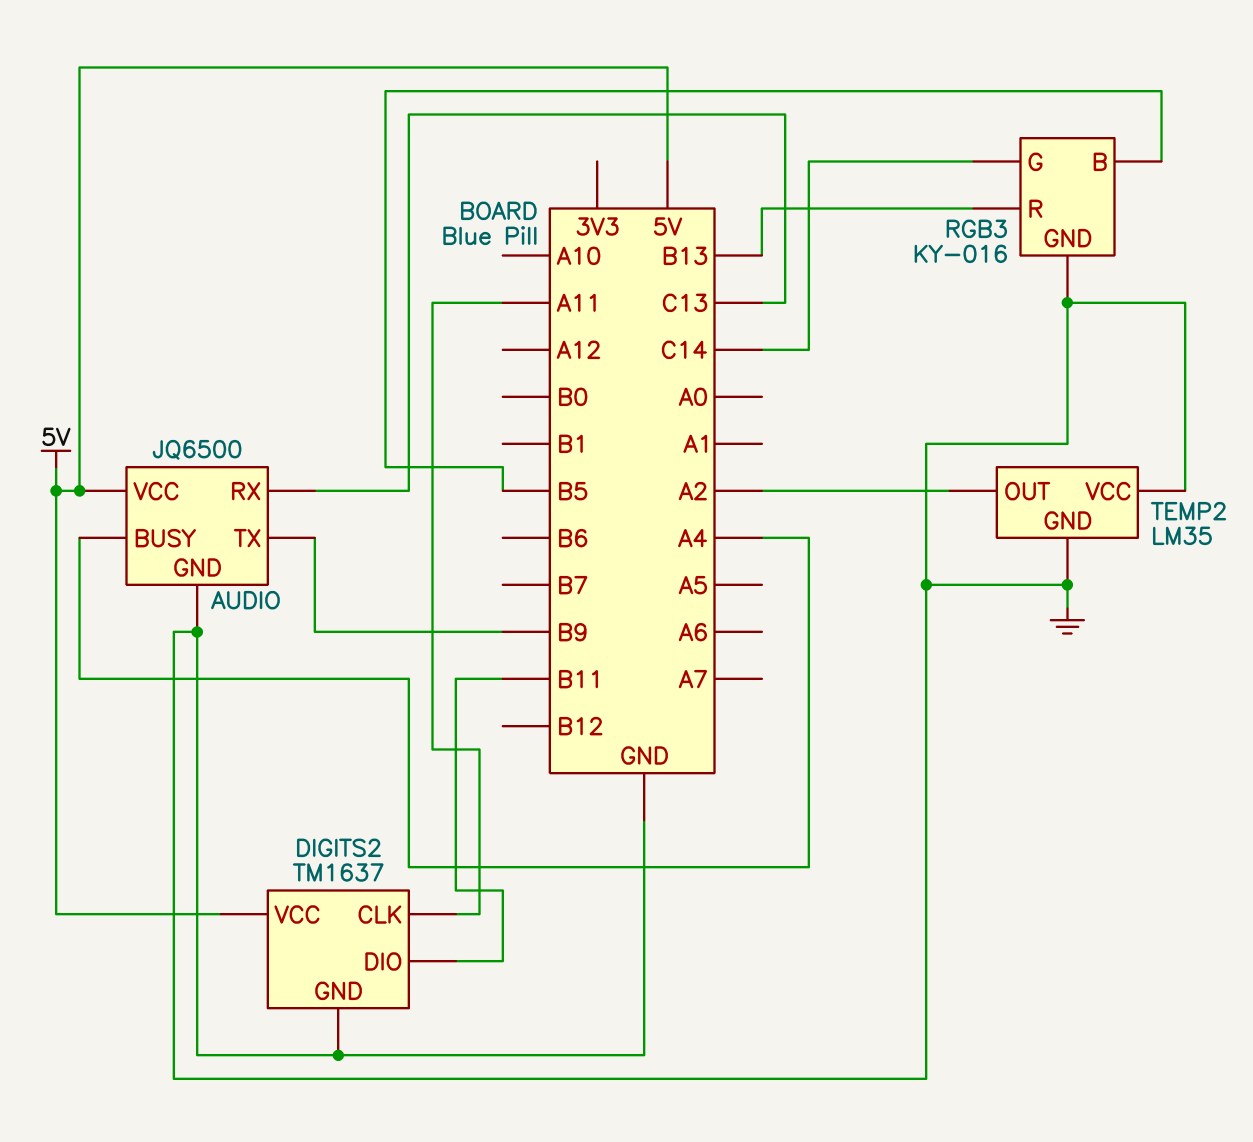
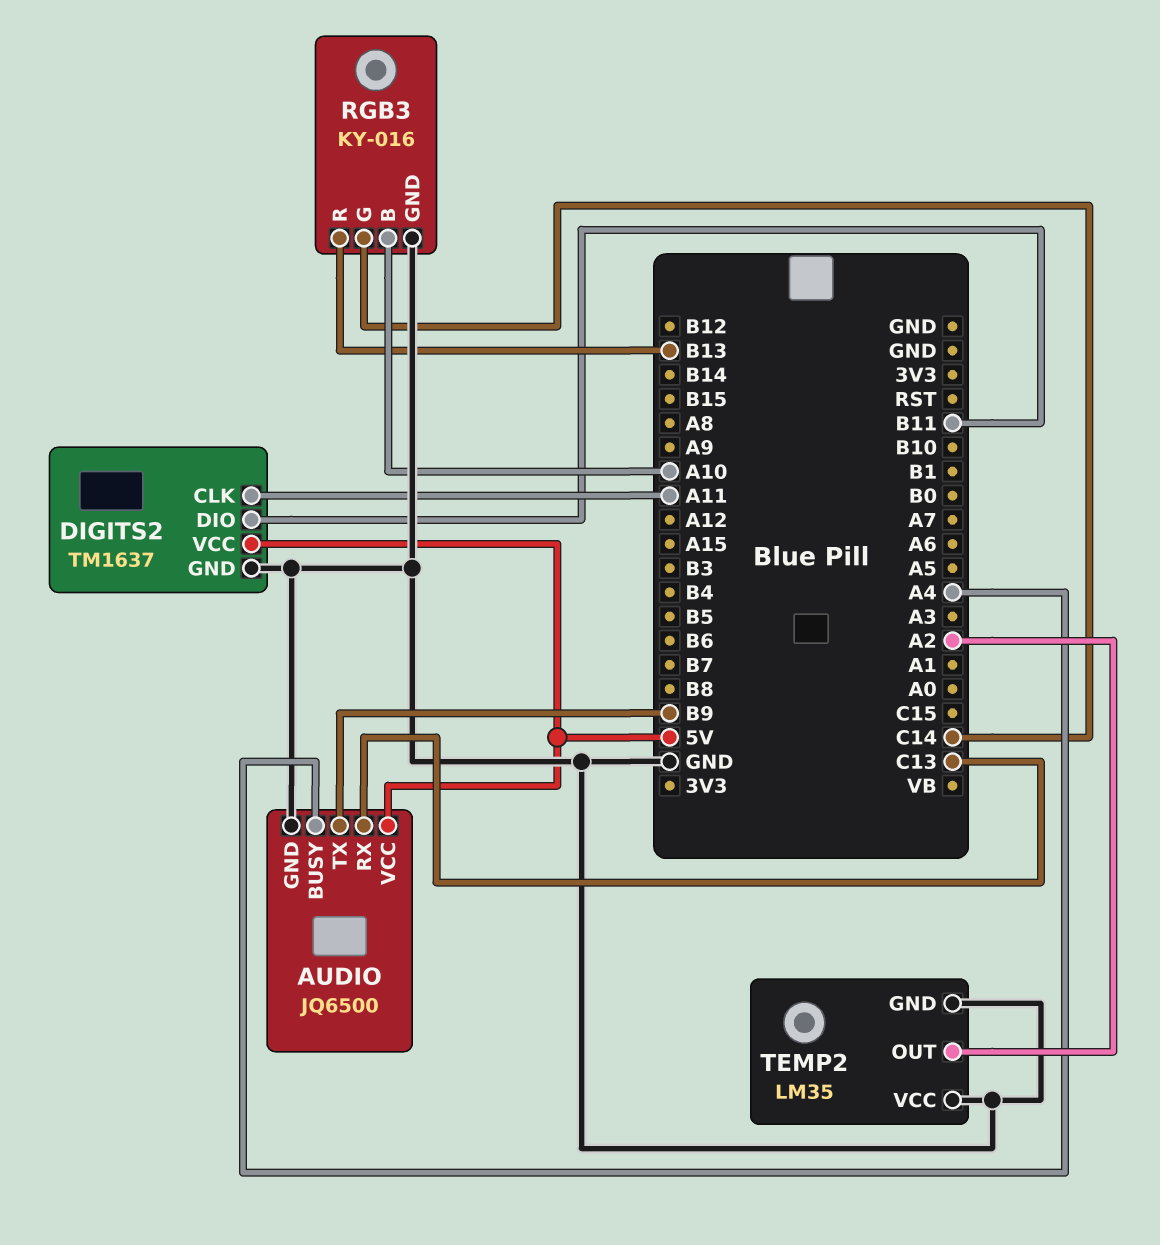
RGB3 pin B: B5 -> A10

